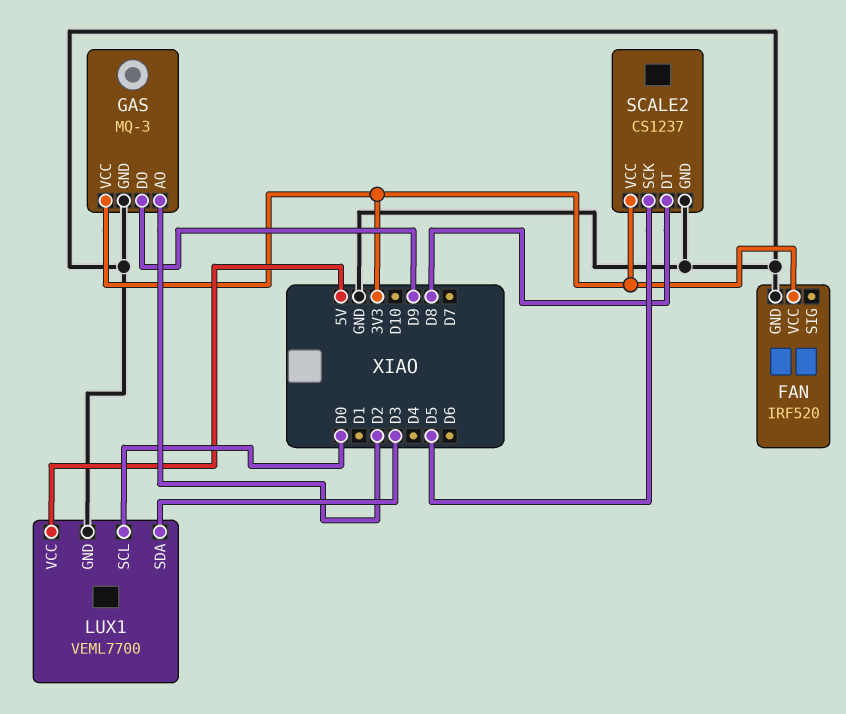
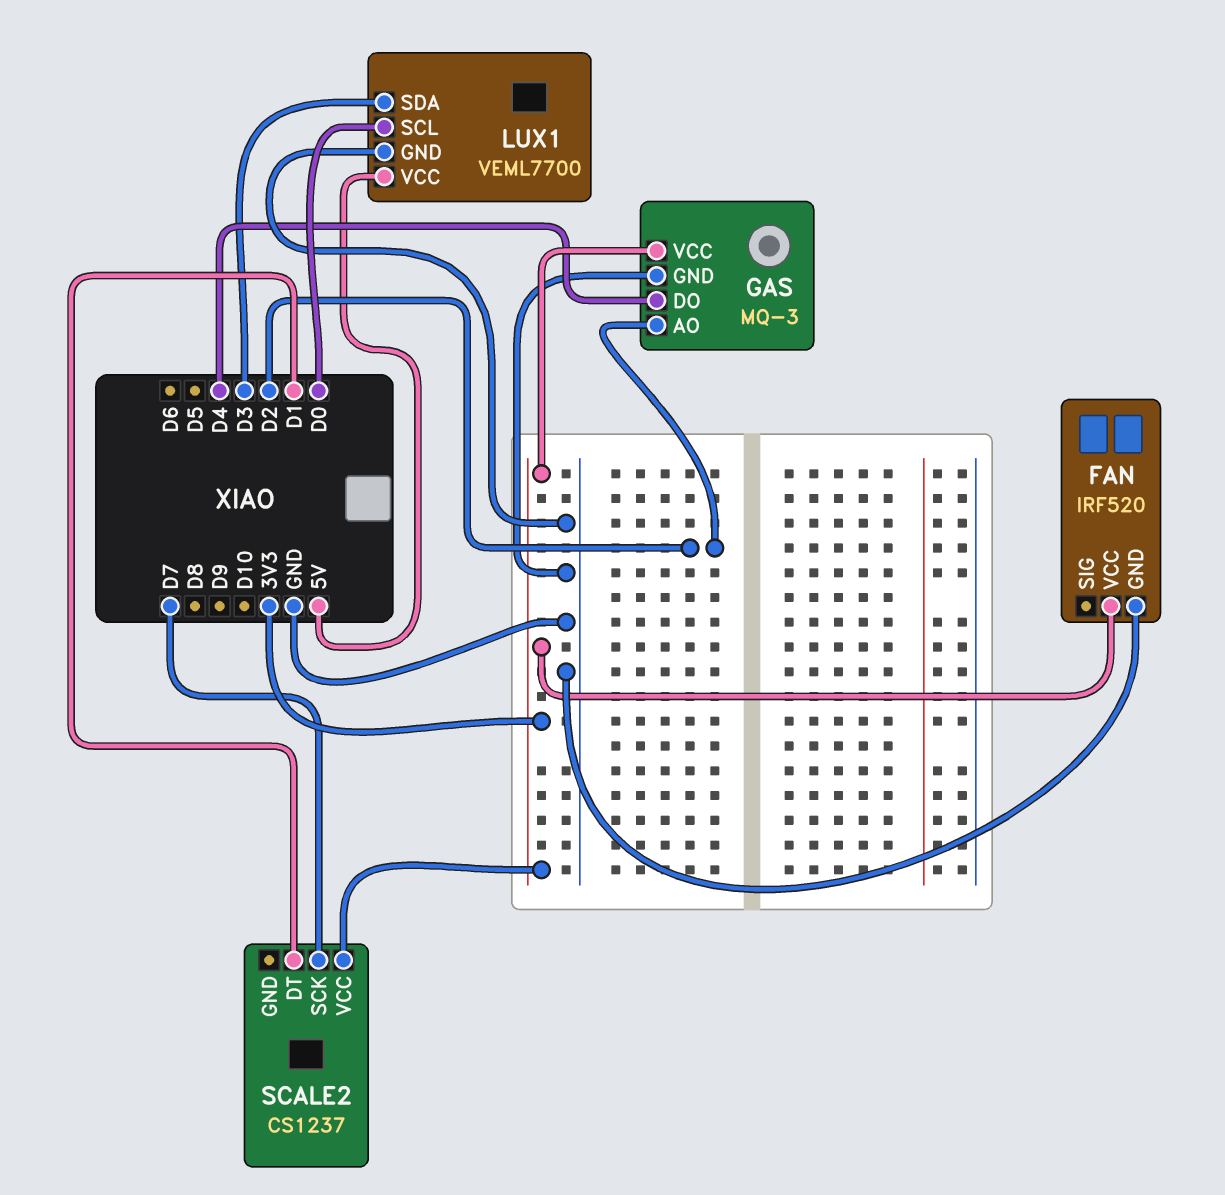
GAS pin DO: D9 -> D4
SCALE2 pin DT: D8 -> D1
SCALE2 pin GND: GND -> none
SCALE2 pin SCK: D5 -> D7

